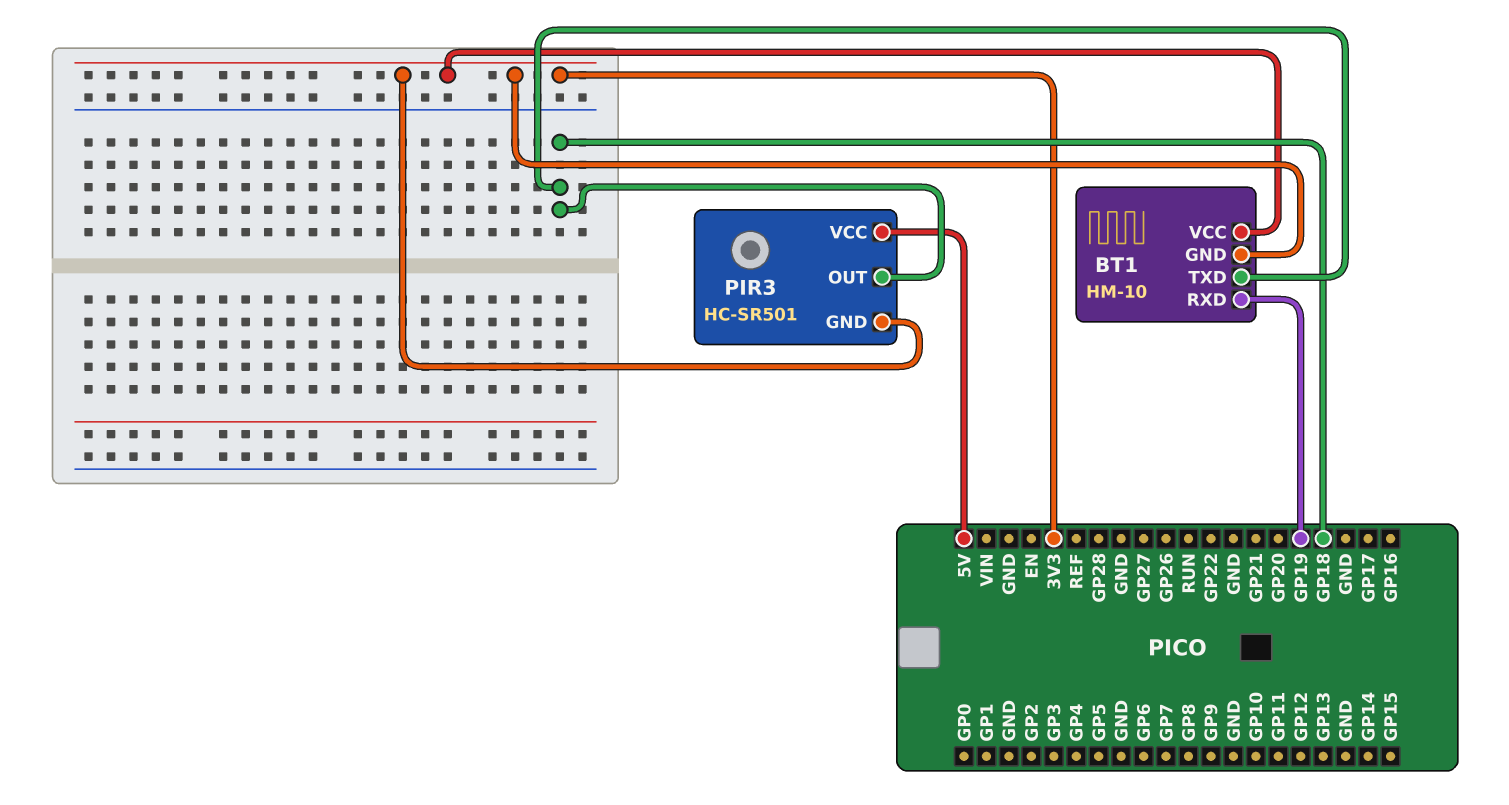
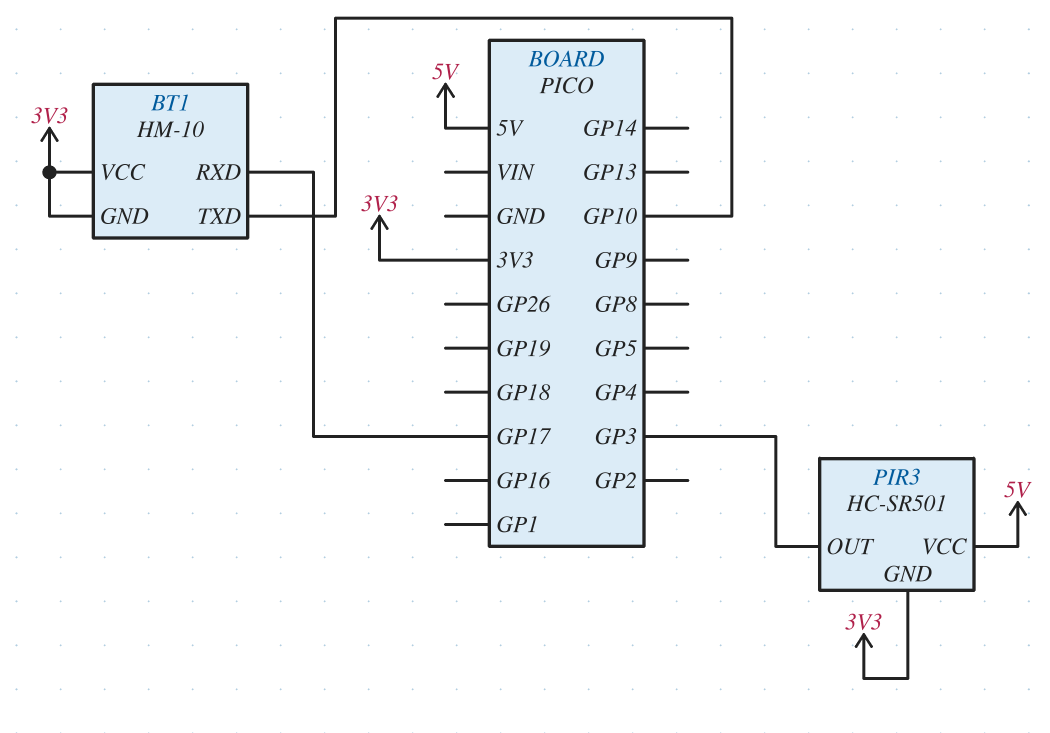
BT1 pin RXD: GP19 -> GP17
BT1 pin TXD: GP18 -> GP10
PIR3 pin OUT: GP18 -> GP3

